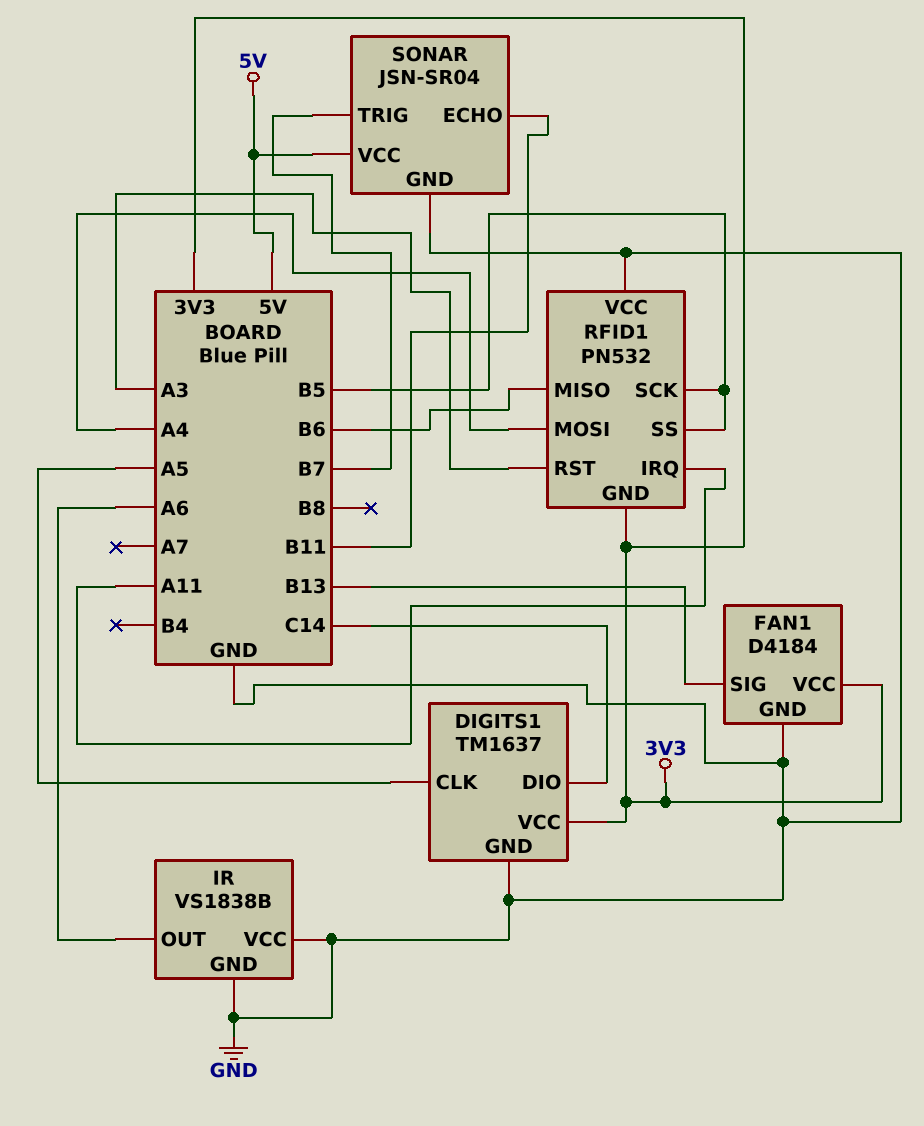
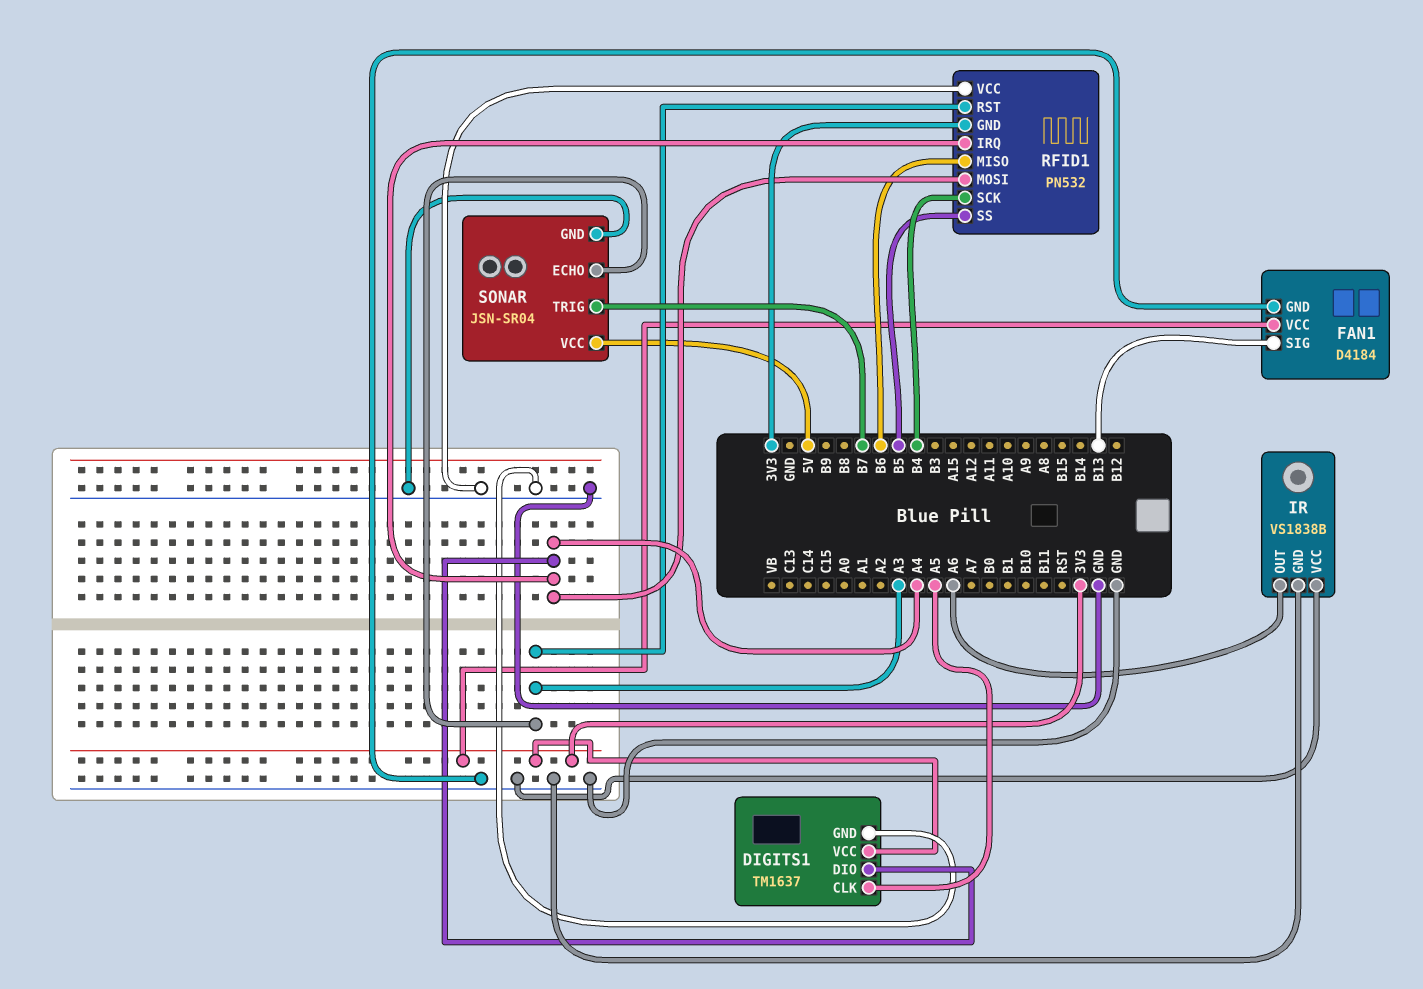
DIGITS1 pin DIO: C14 -> A4
RFID1 pin IRQ: A11 -> A4
RFID1 pin SCK: B5 -> B4
SONAR pin ECHO: B11 -> A3

